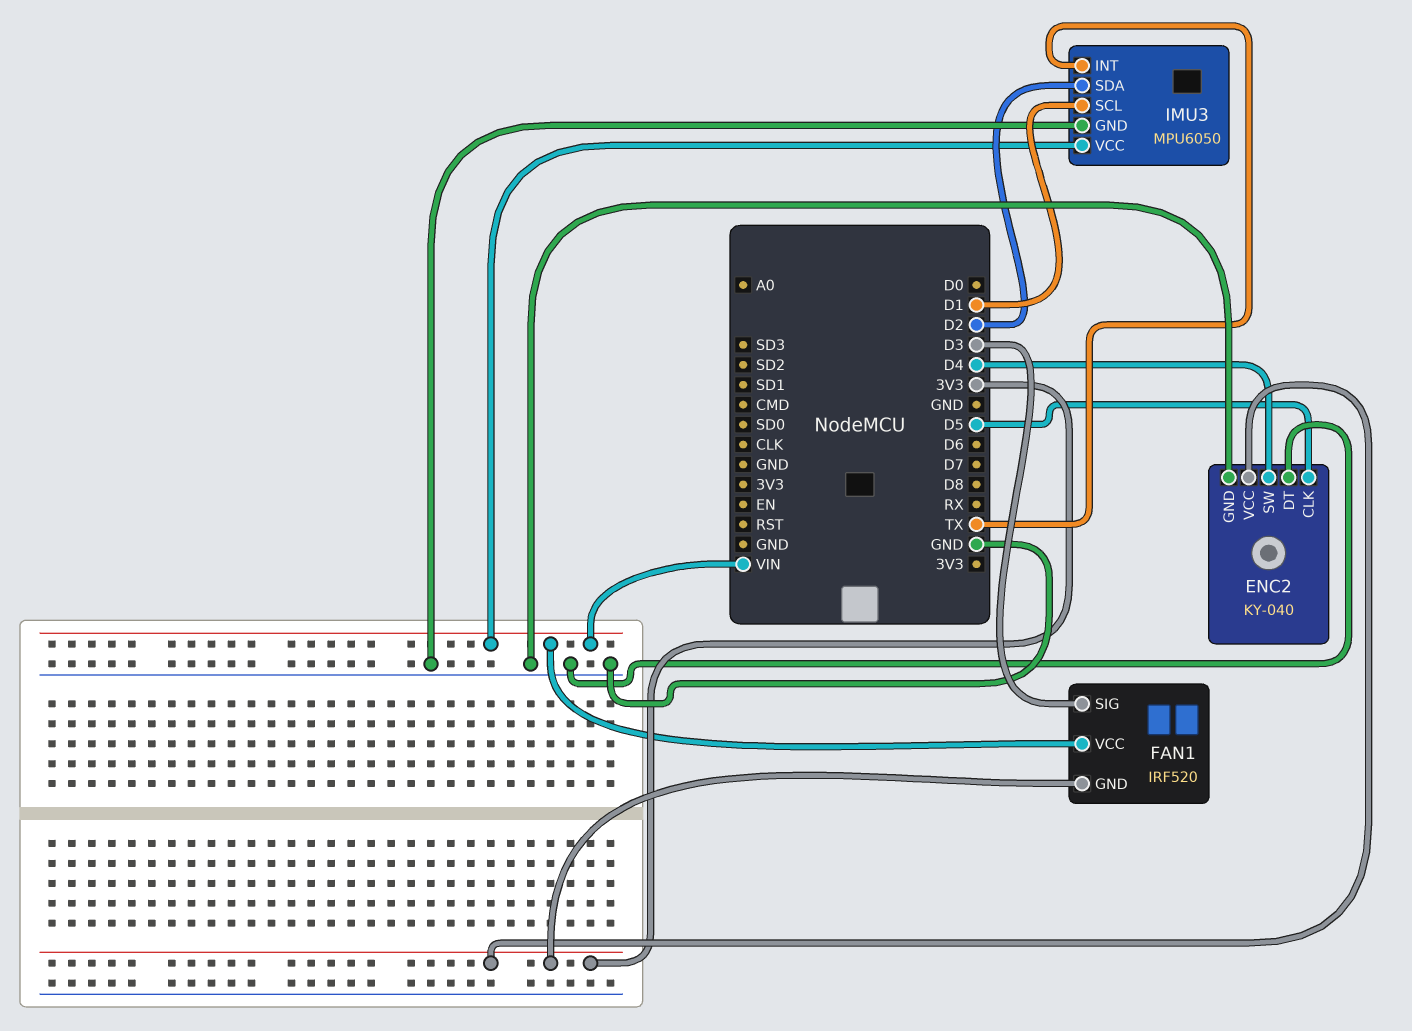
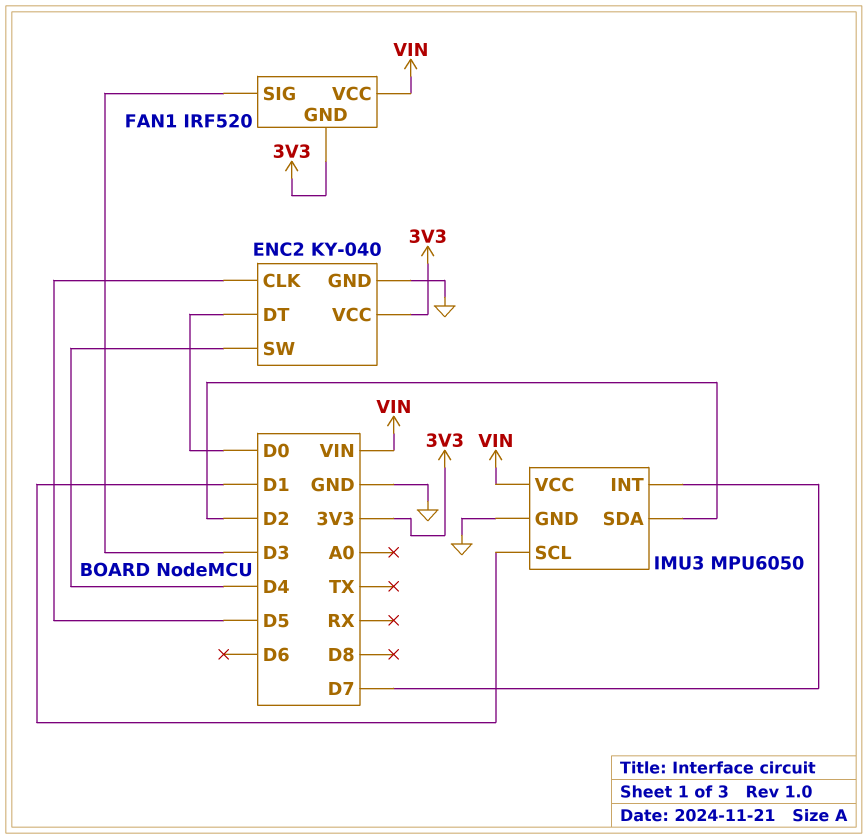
ENC2 pin DT: GND -> D0
IMU3 pin INT: TX -> D7

